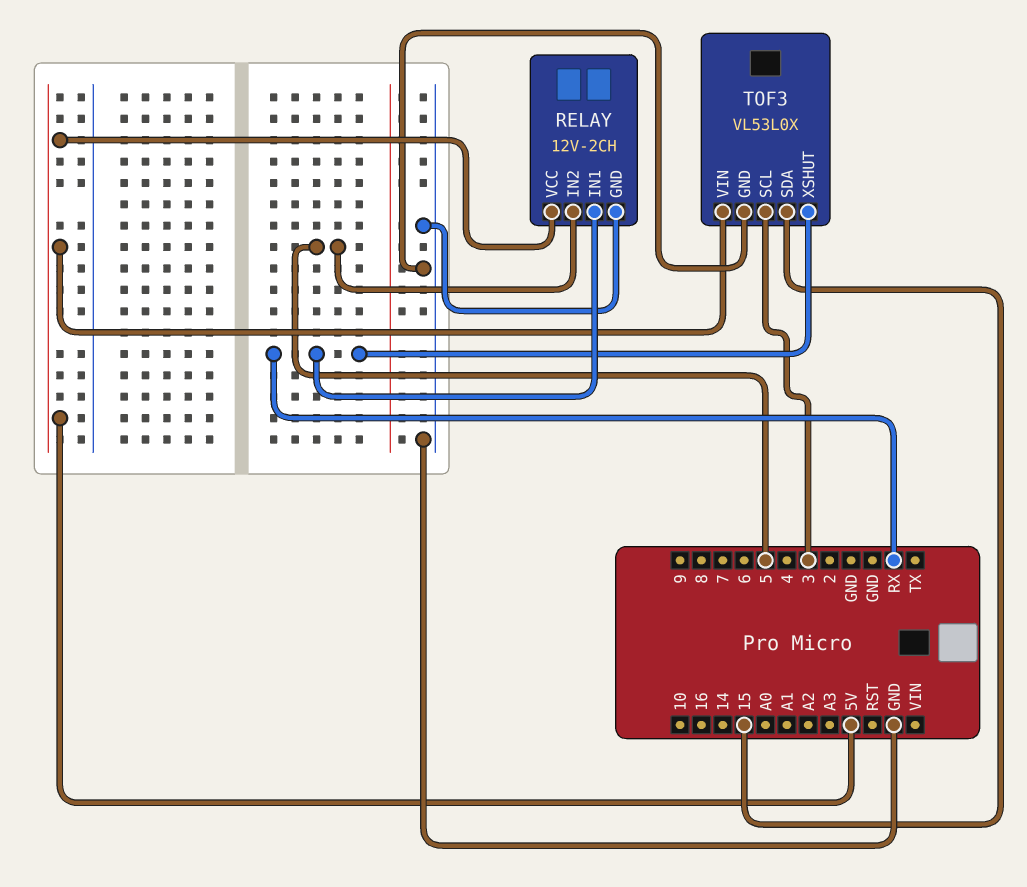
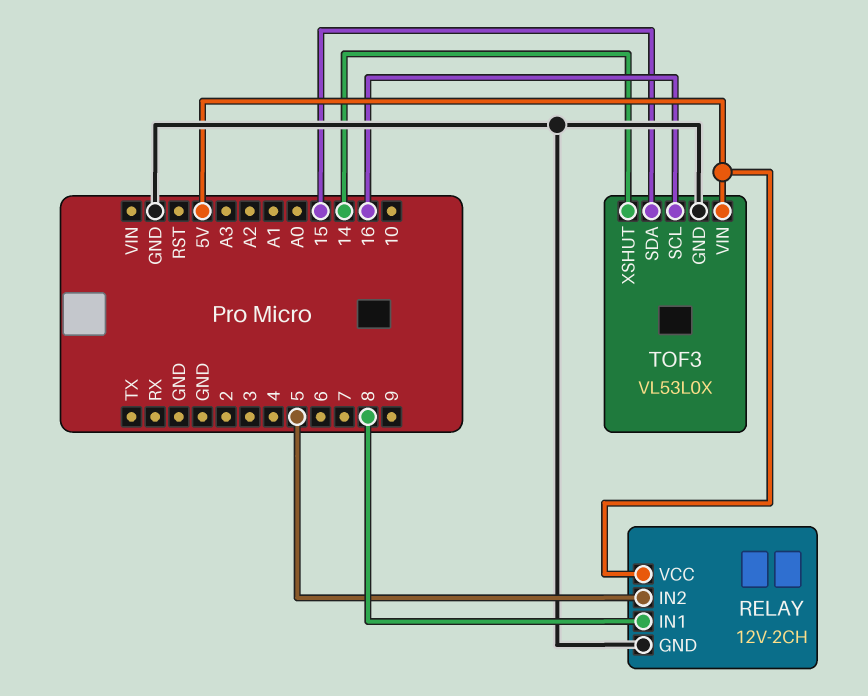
RELAY pin IN1: RX -> 8
TOF3 pin SCL: 3 -> 16
TOF3 pin XSHUT: RX -> 14

